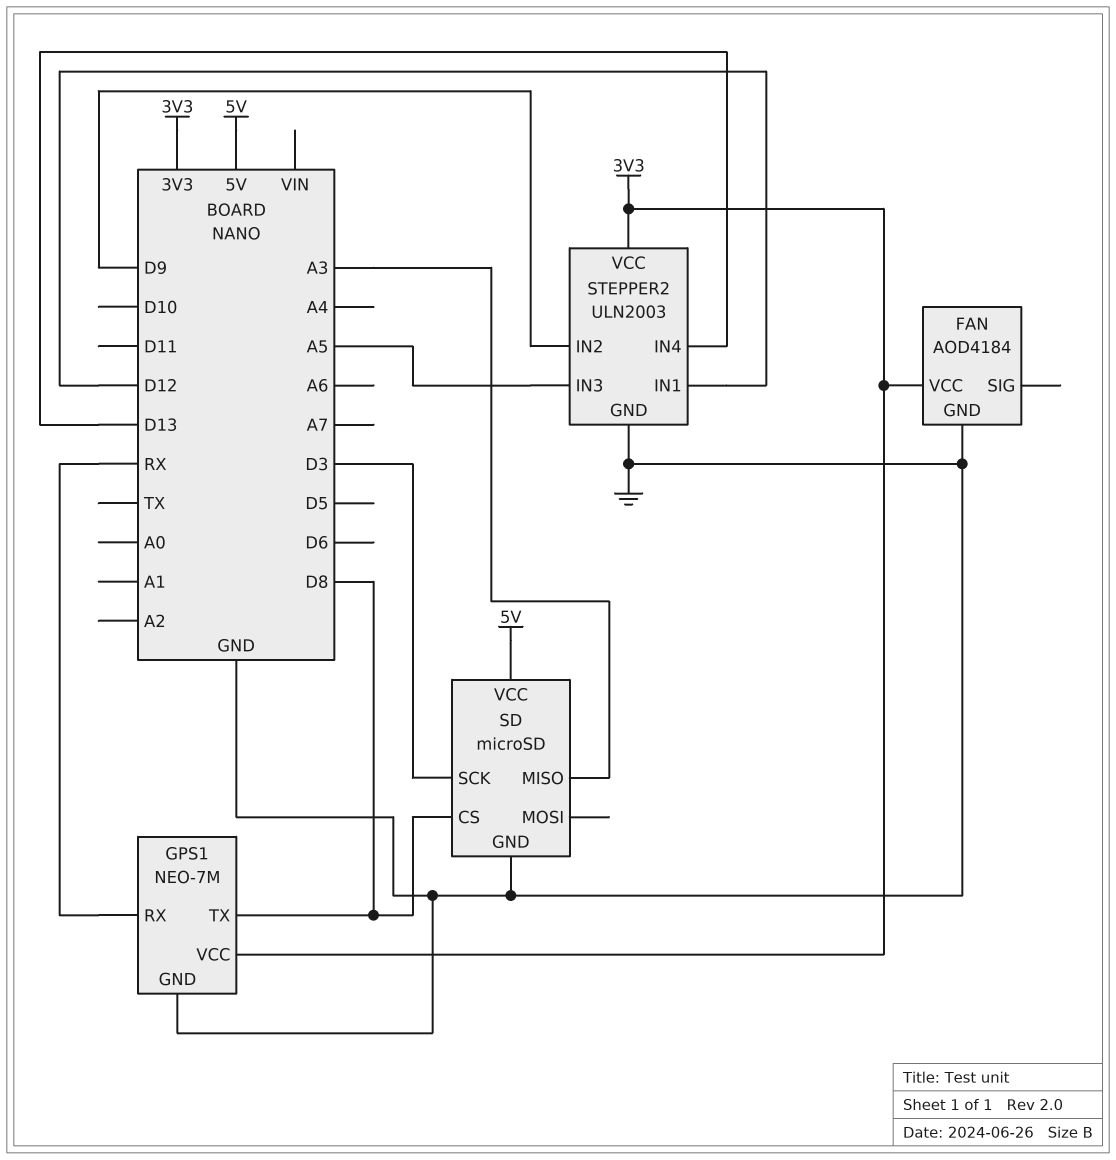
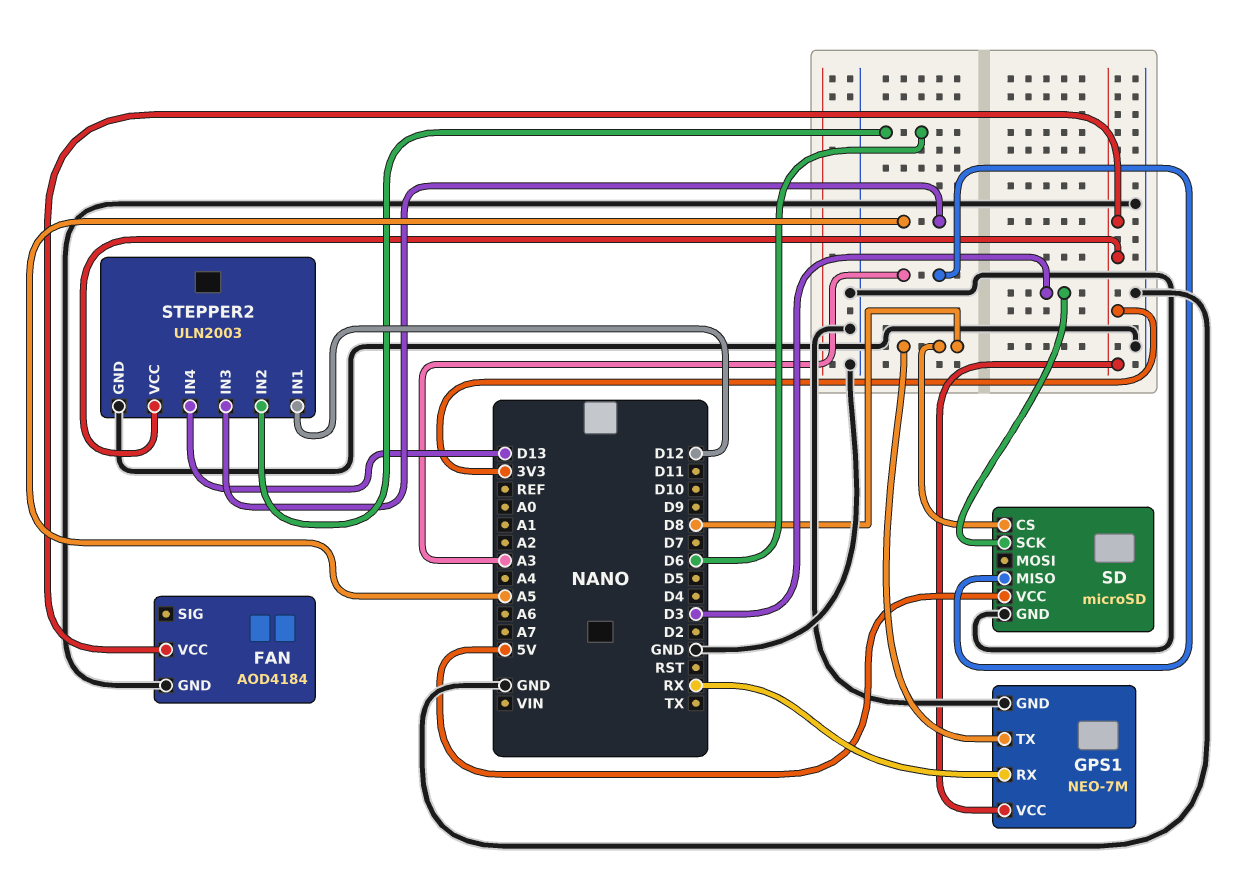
STEPPER2 pin IN2: D9 -> D6

